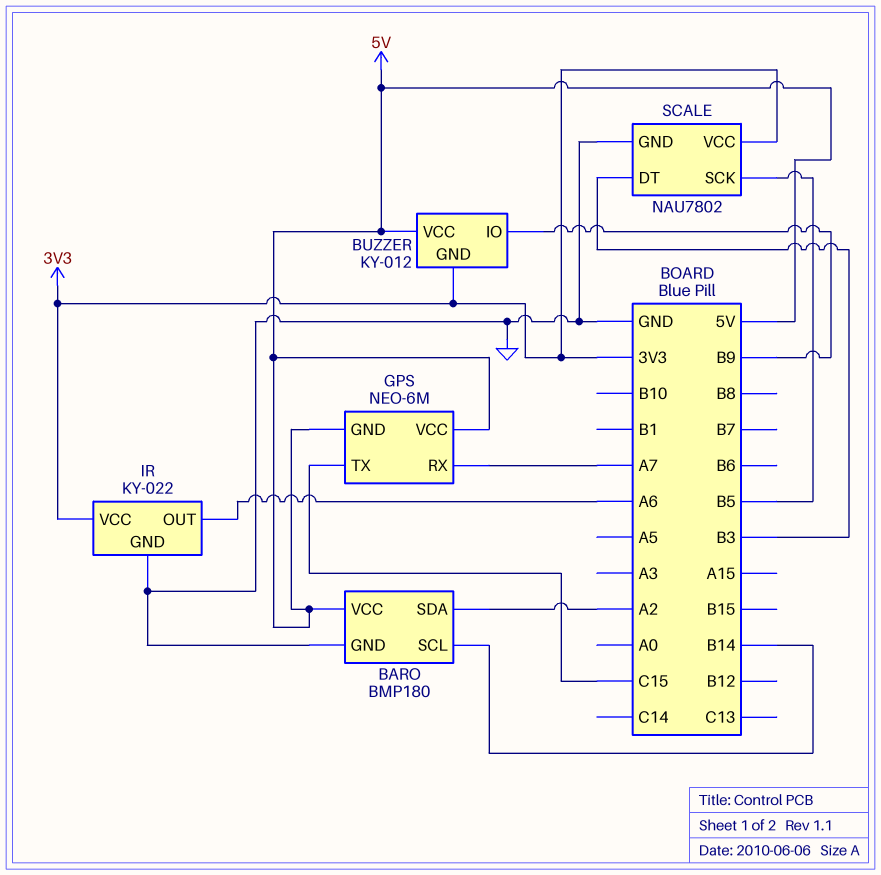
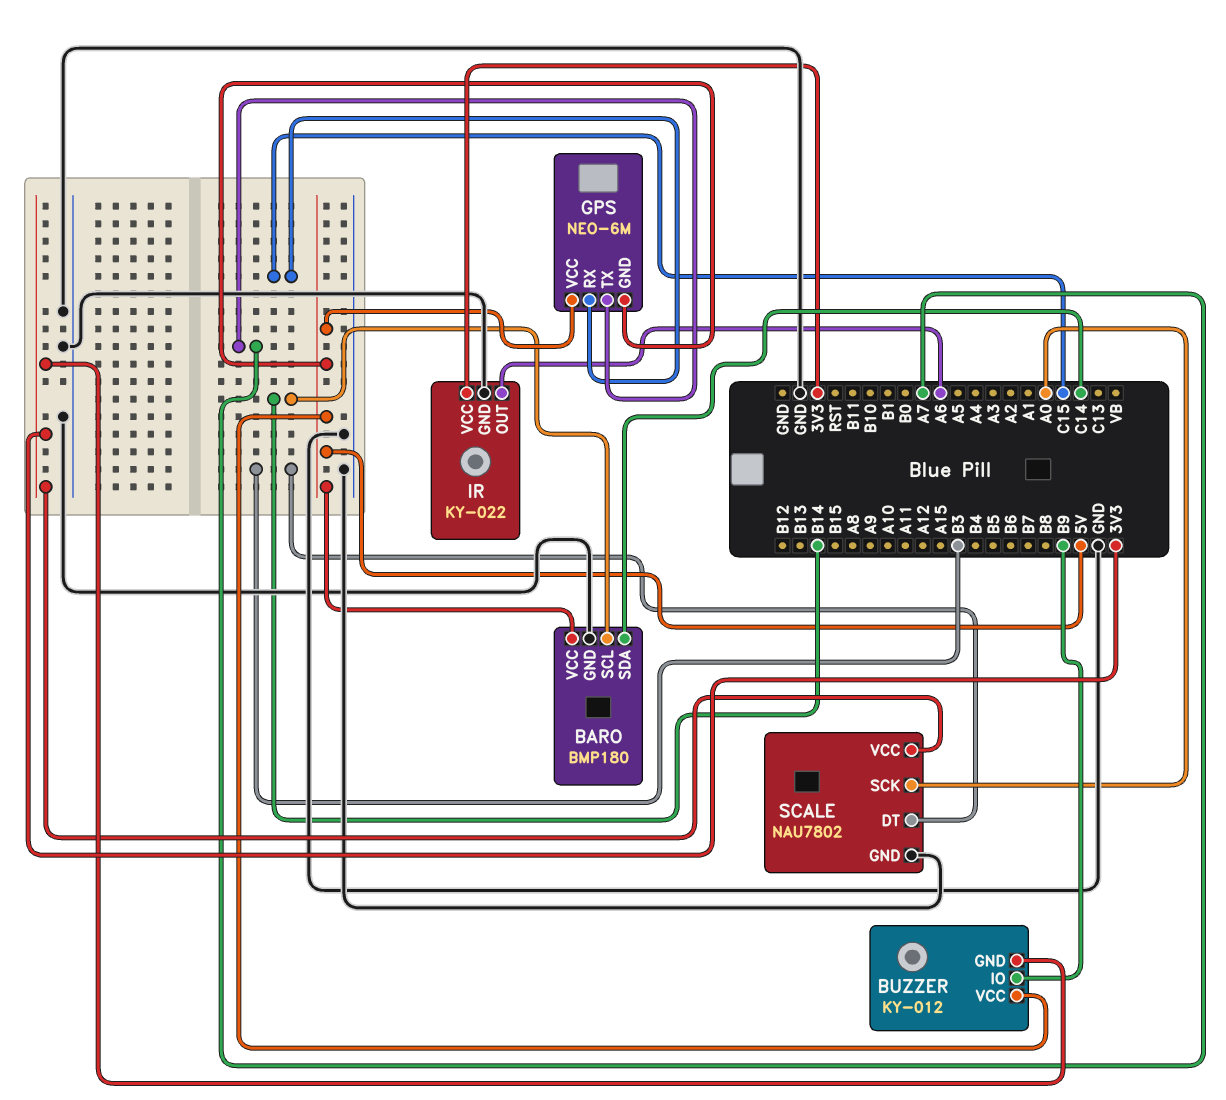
BARO pin SDA: A2 -> C14
GPS pin RX: A7 -> C15
GPS pin TX: C15 -> A7
SCALE pin SCK: B5 -> A0

